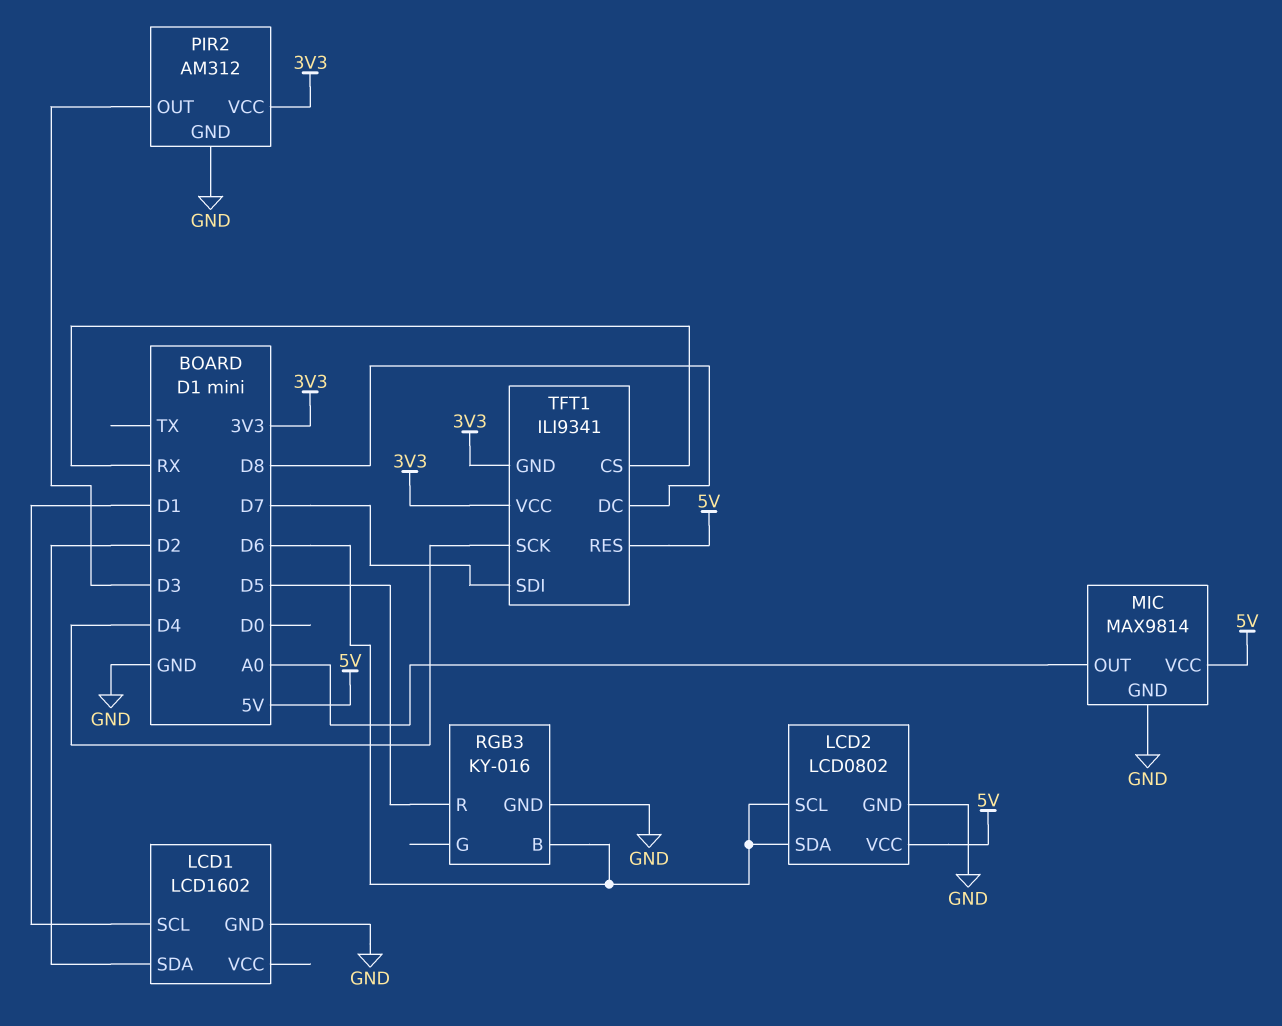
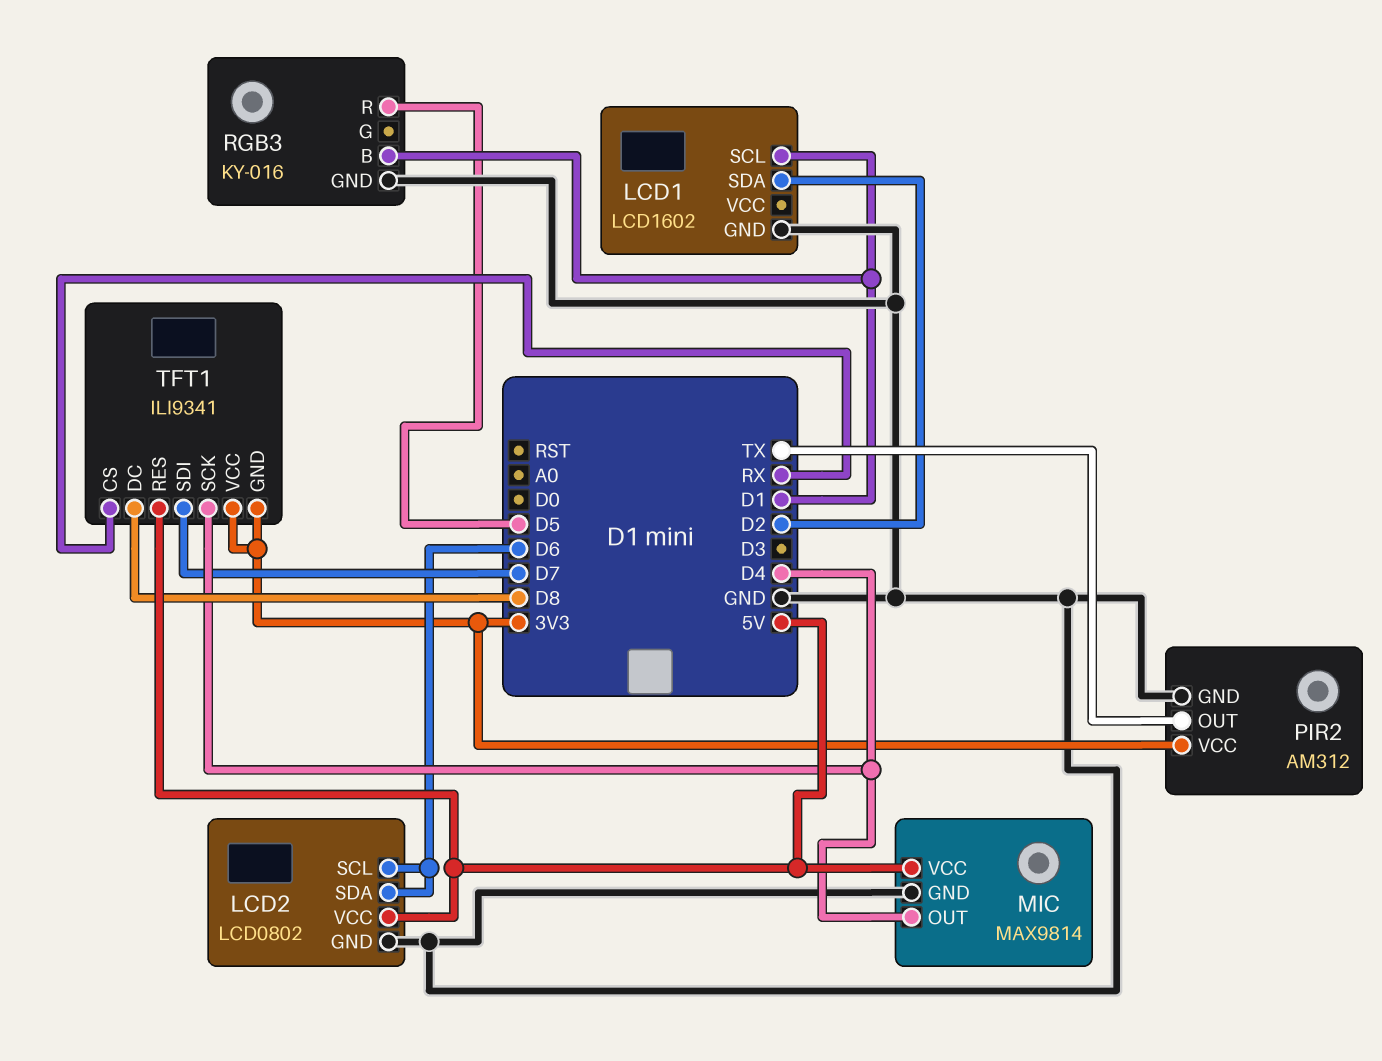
MIC pin OUT: A0 -> D4
PIR2 pin OUT: D3 -> TX
RGB3 pin B: D6 -> D1

